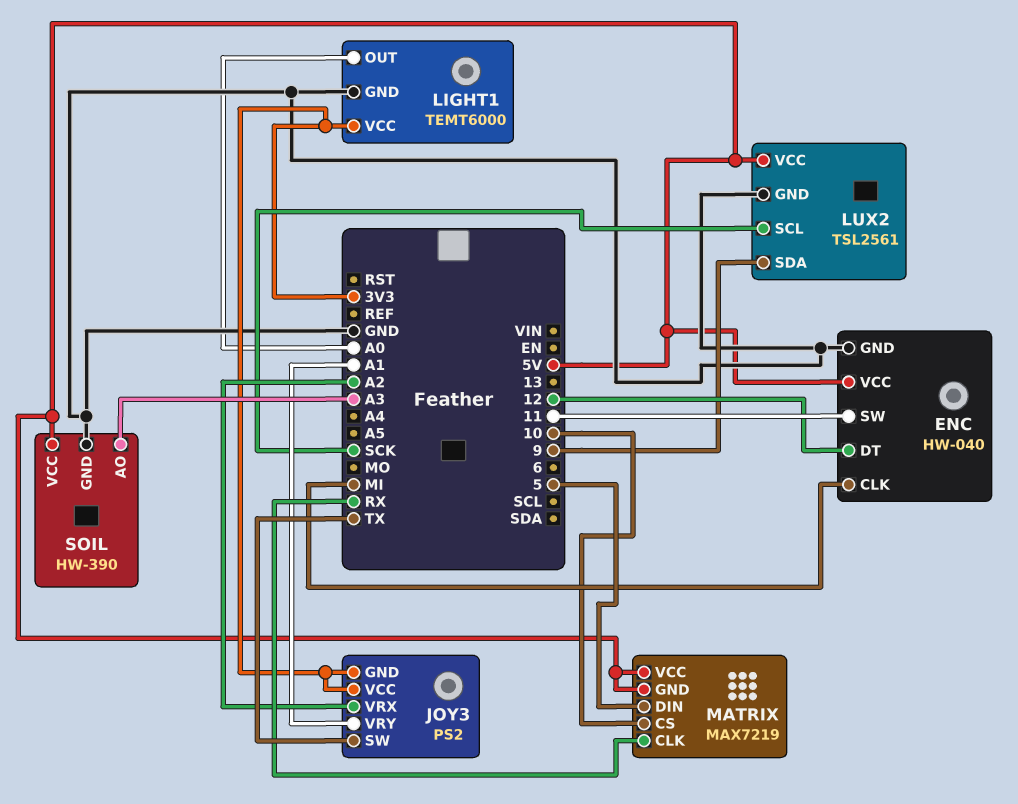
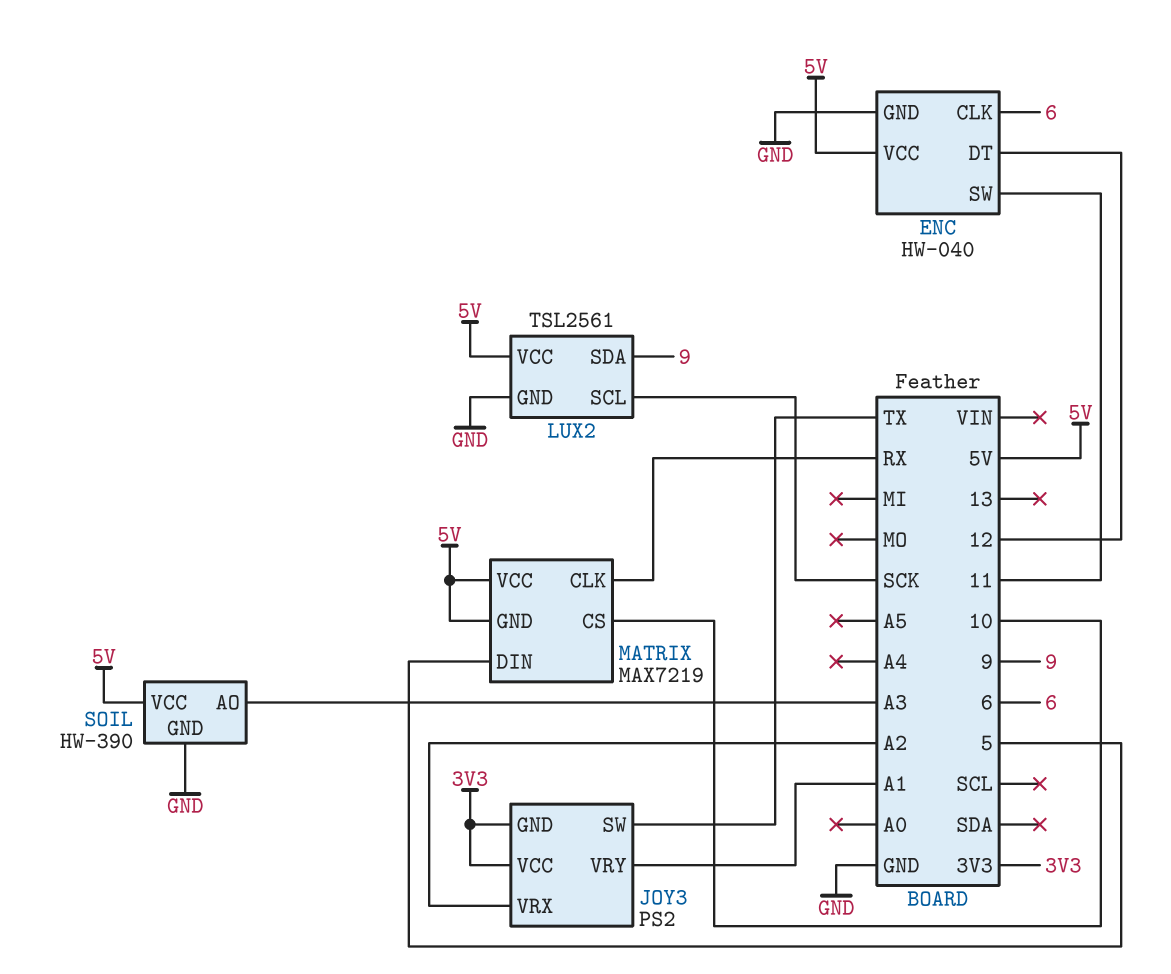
ENC pin CLK: MI -> 6
LIGHT1: TEMT6000 -> none
LIGHT1 pin GND: GND -> none
LIGHT1 pin OUT: A0 -> none
LIGHT1 pin VCC: 3V3 -> none

